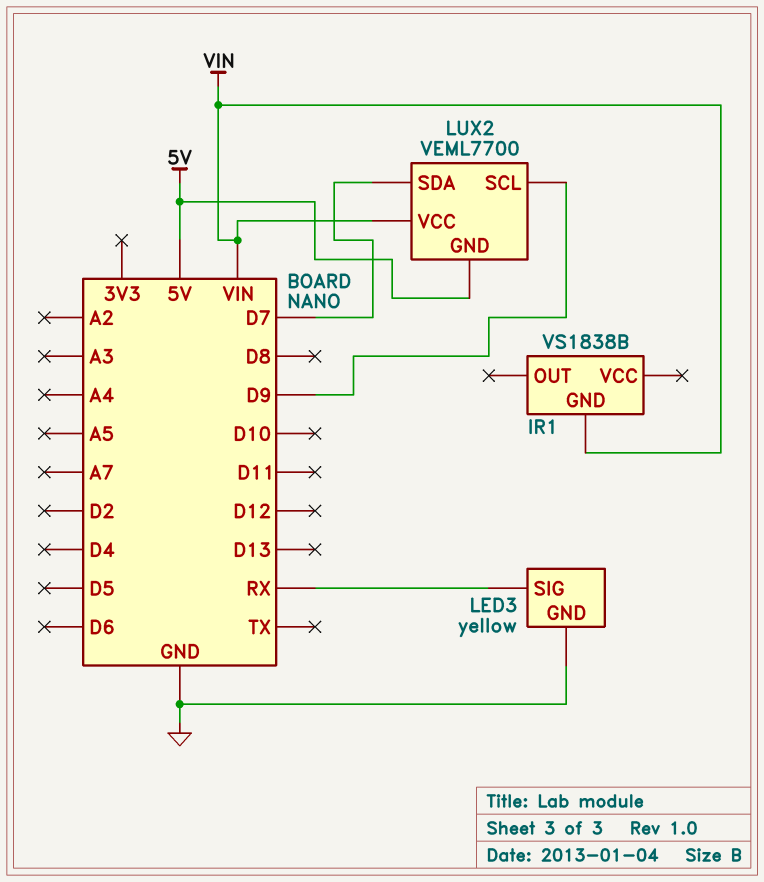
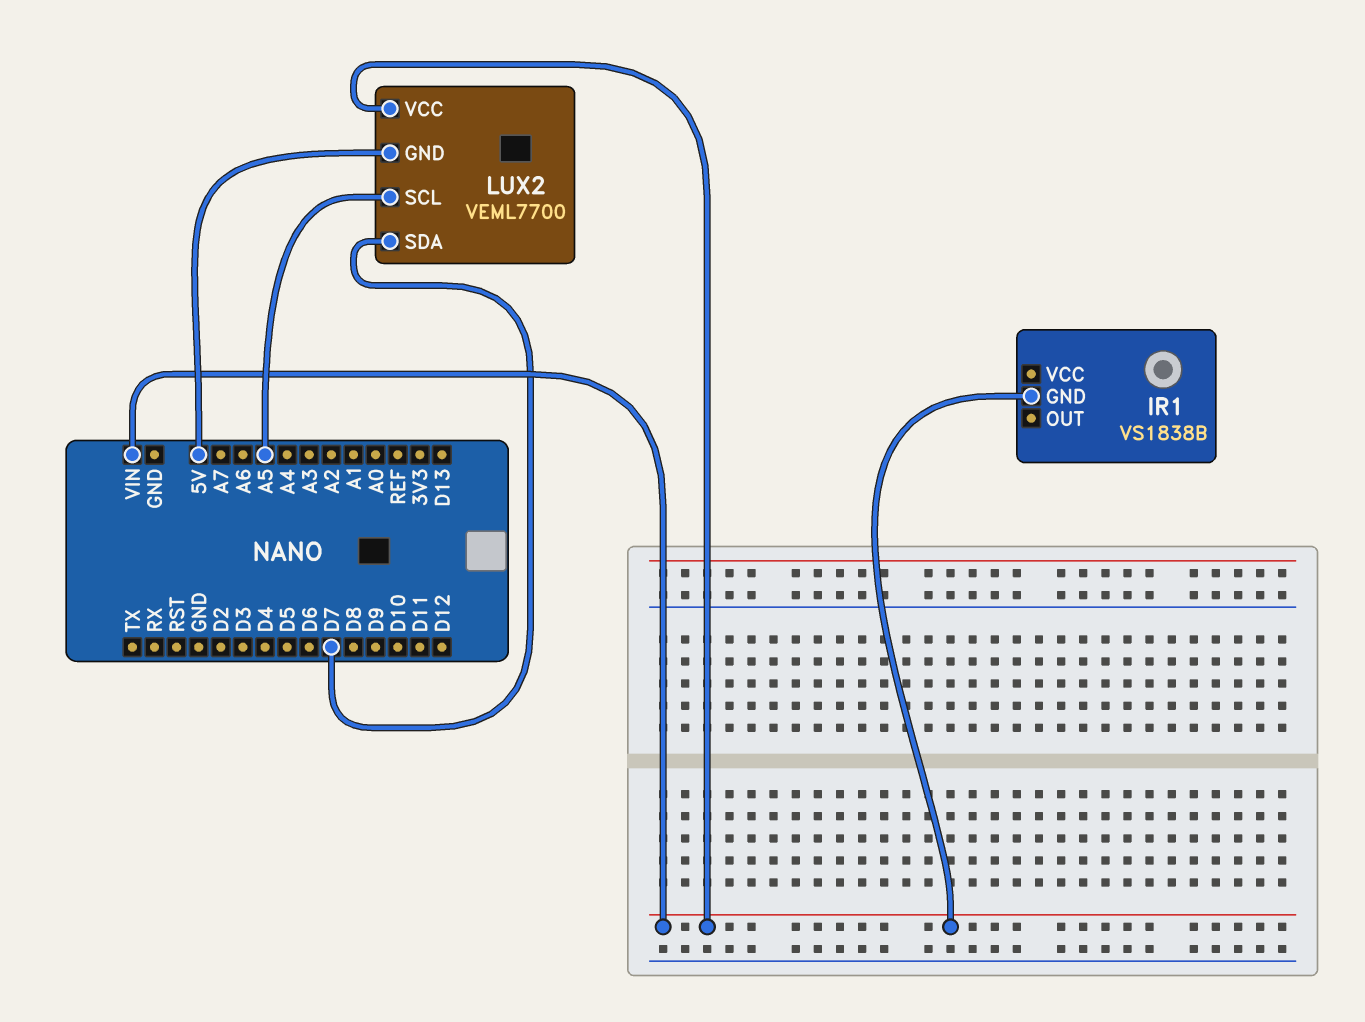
LED3: yellow -> none
LED3 pin GND: GND -> none
LED3 pin SIG: RX -> none
LUX2 pin SCL: D9 -> A5

